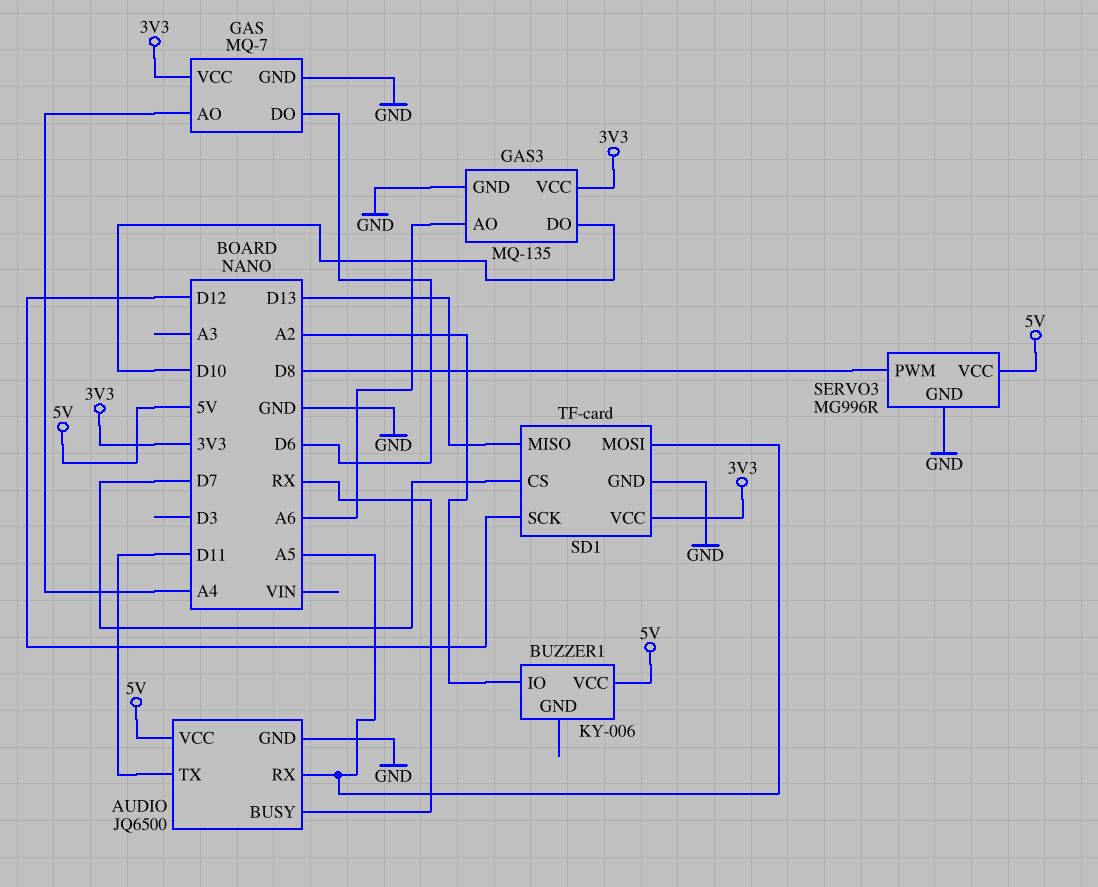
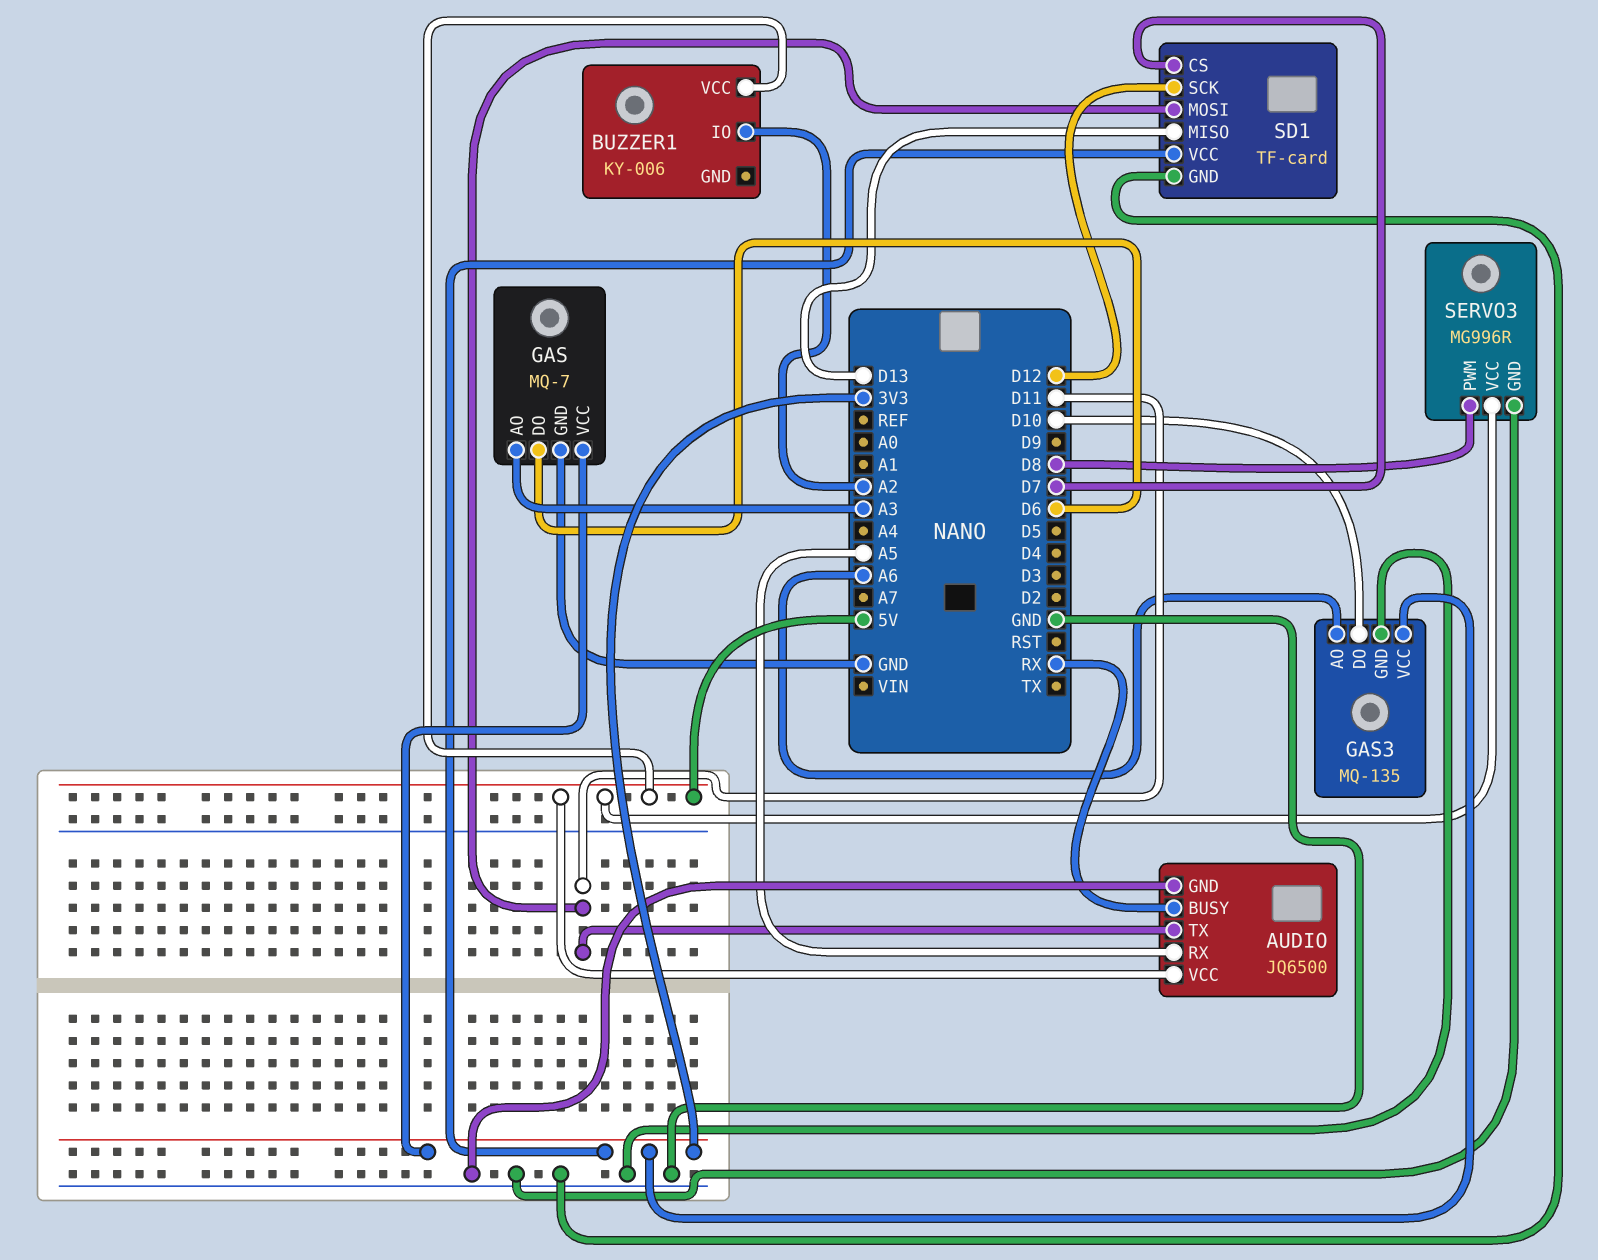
GAS pin AO: A4 -> A3
SD1 pin MOSI: A5 -> D11

